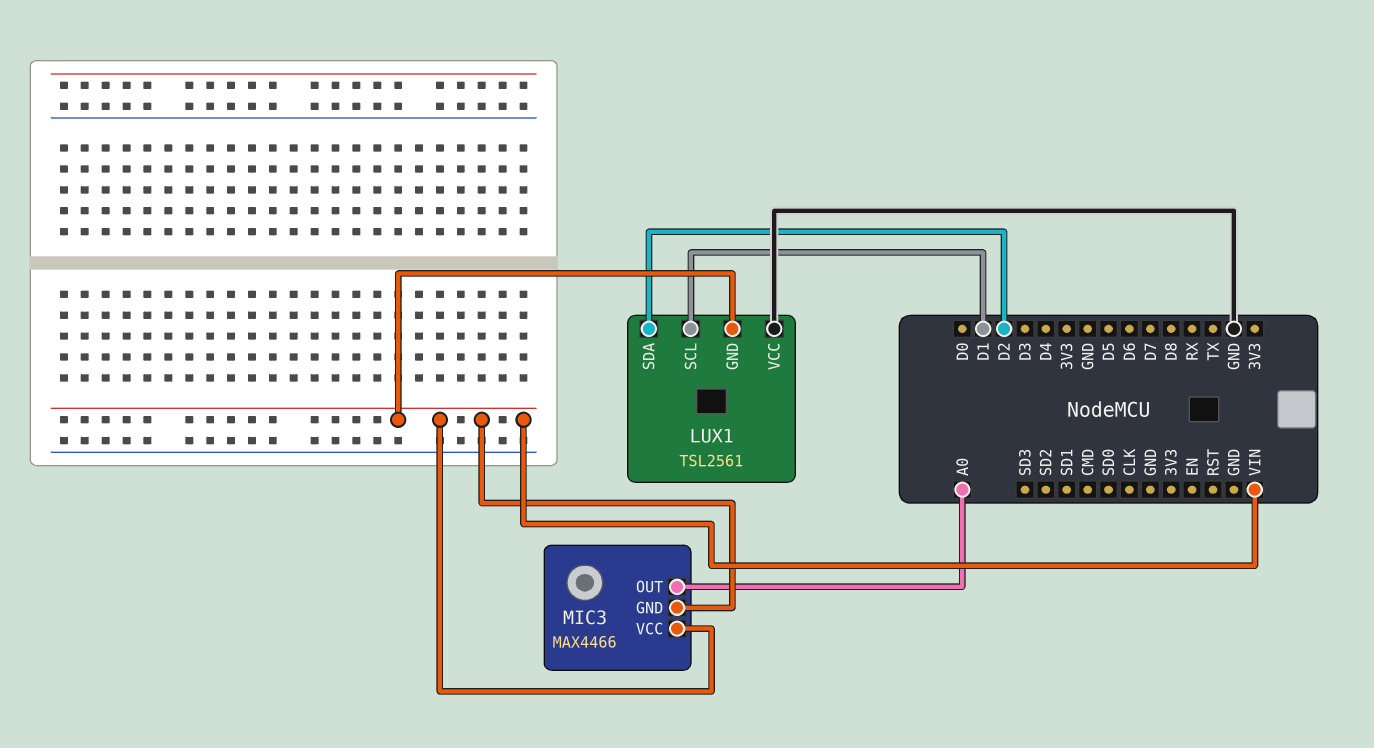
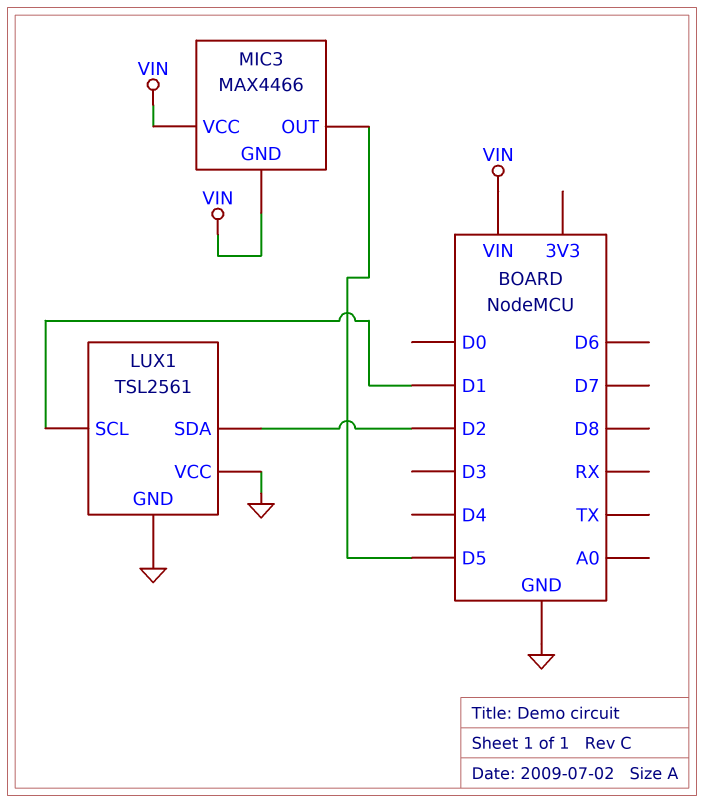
LUX1 pin GND: VIN -> GND
MIC3 pin OUT: A0 -> D5

